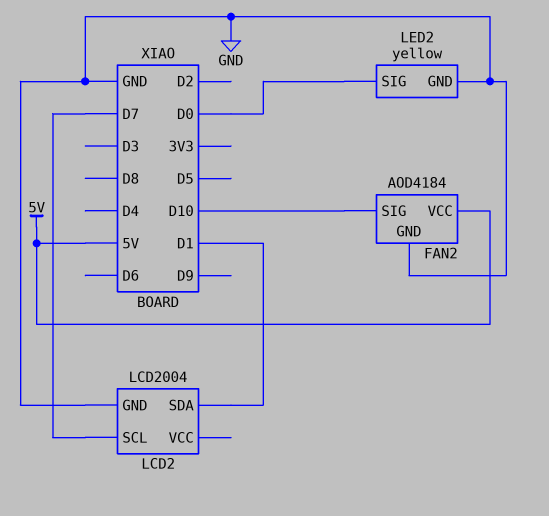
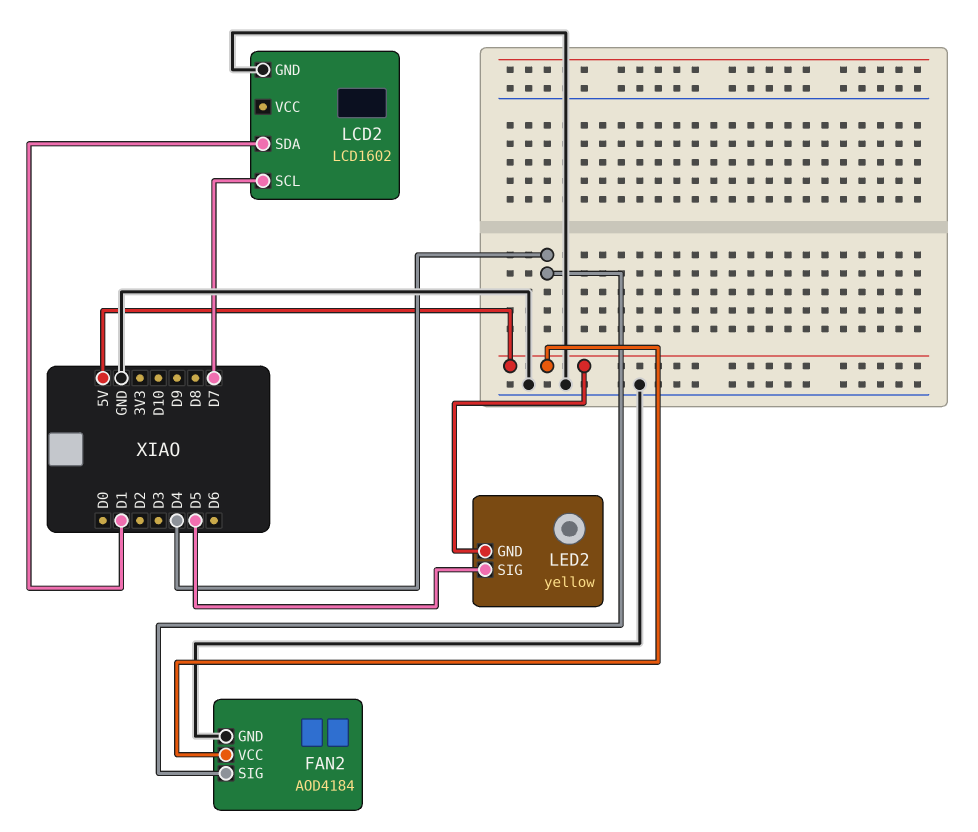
FAN2 pin SIG: D10 -> D4
LCD2: LCD2004 -> LCD1602
LED2 pin GND: GND -> 5V
LED2 pin SIG: D0 -> D5

